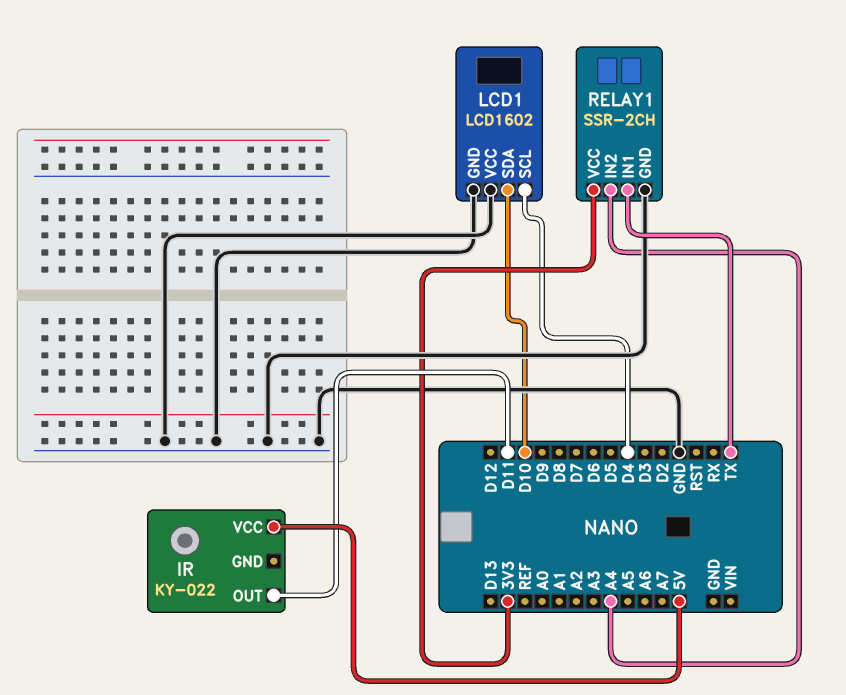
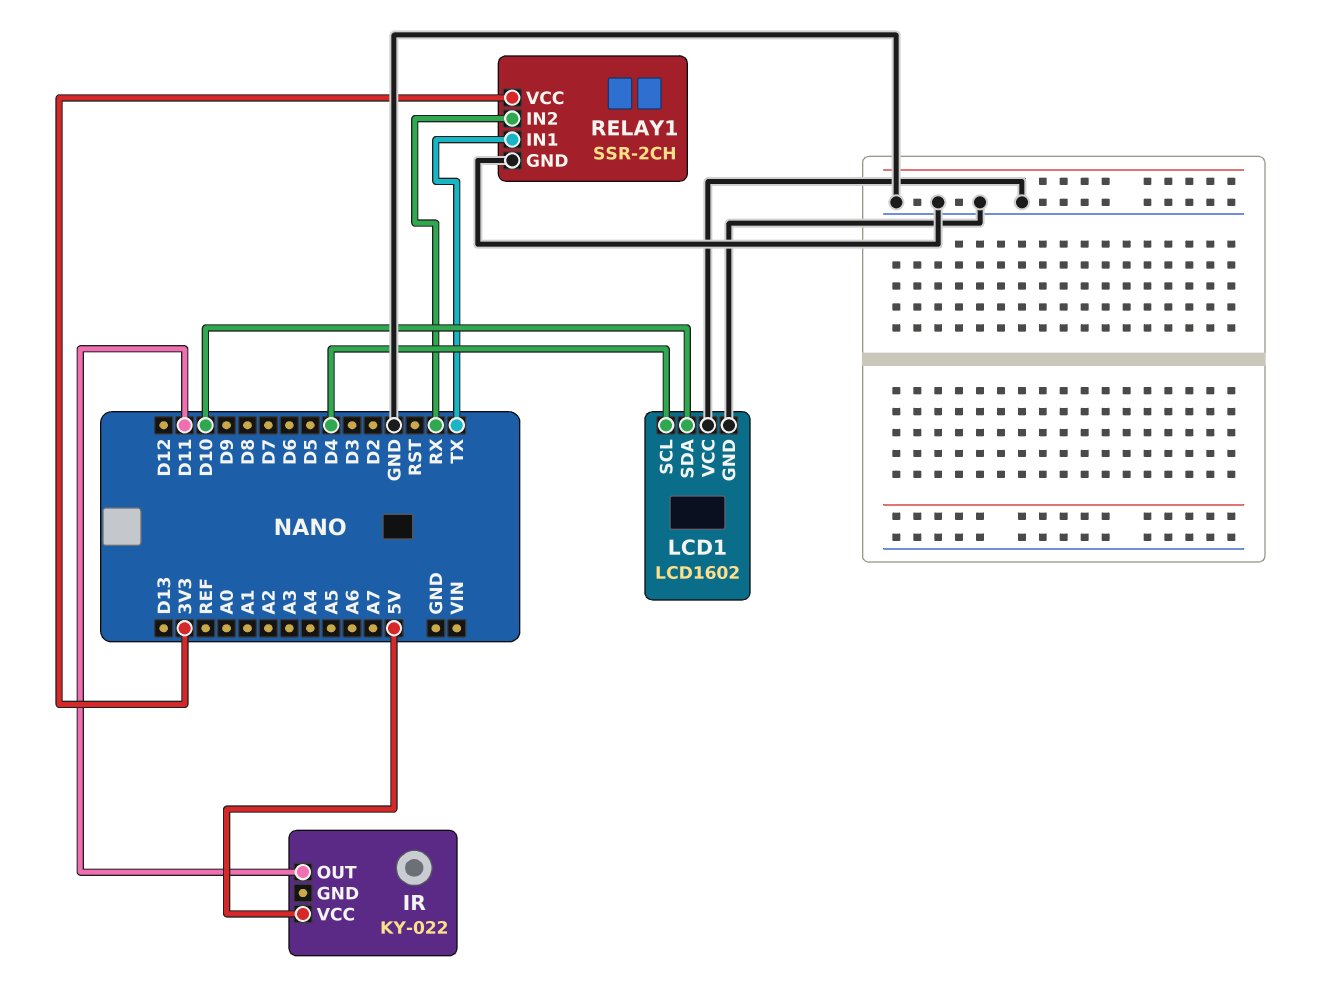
RELAY1 pin IN2: A4 -> RX

